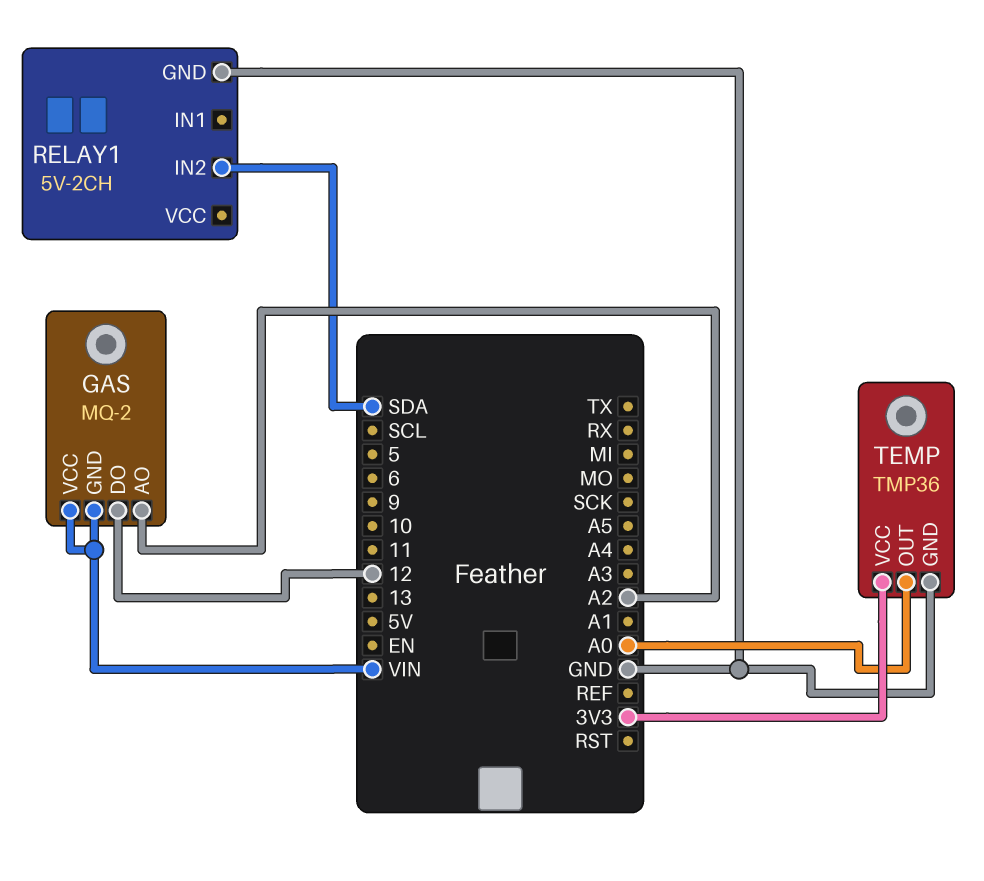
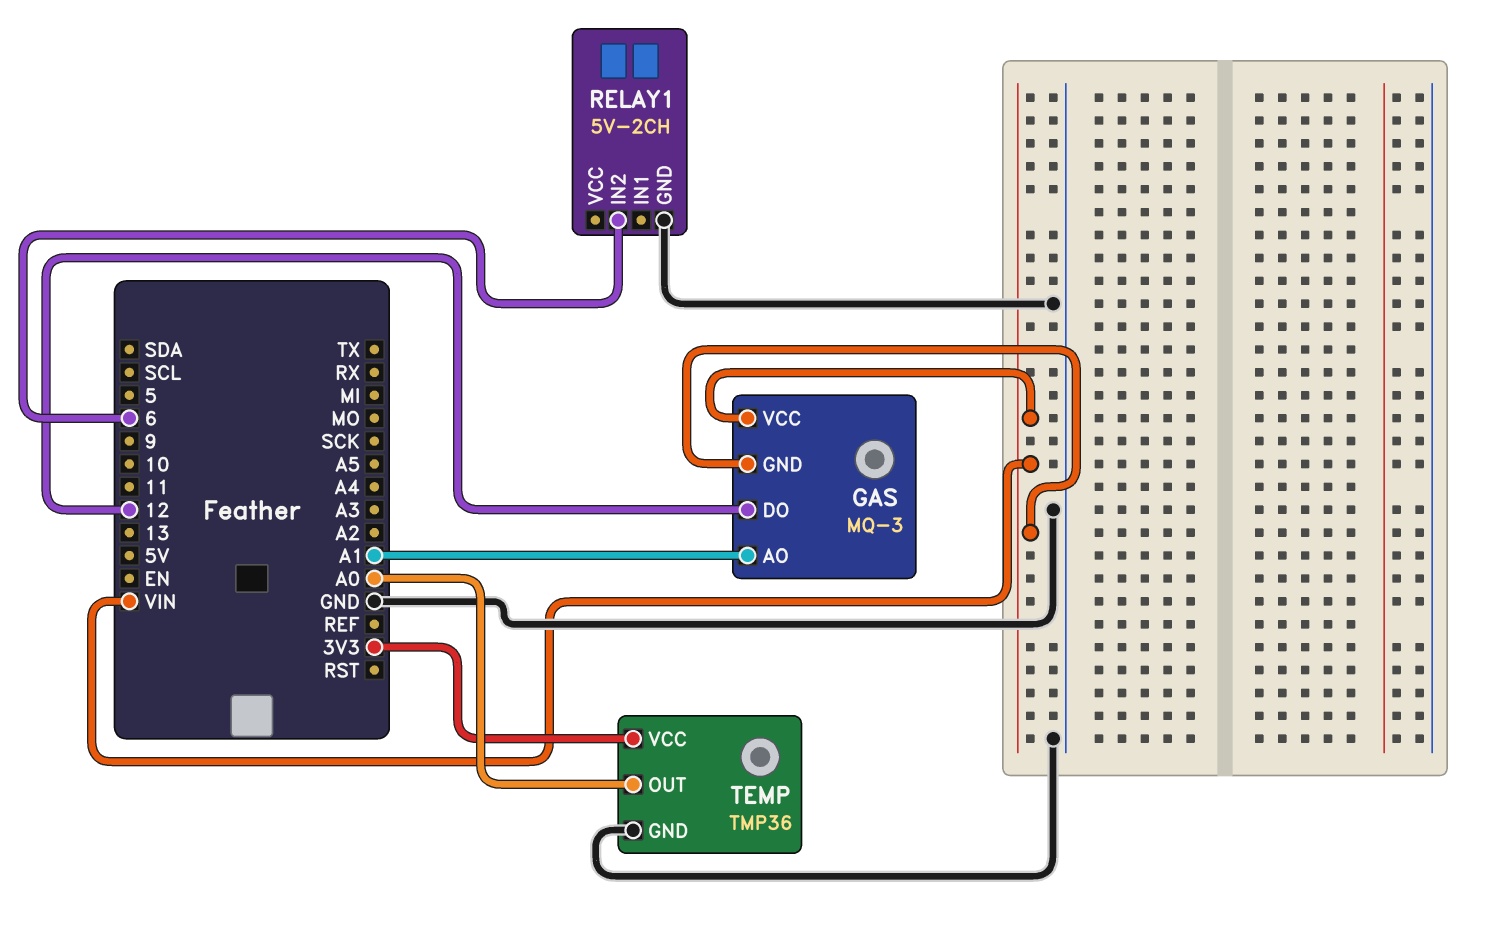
GAS: MQ-2 -> MQ-3
GAS pin AO: A2 -> A1
RELAY1 pin IN2: SDA -> 6

